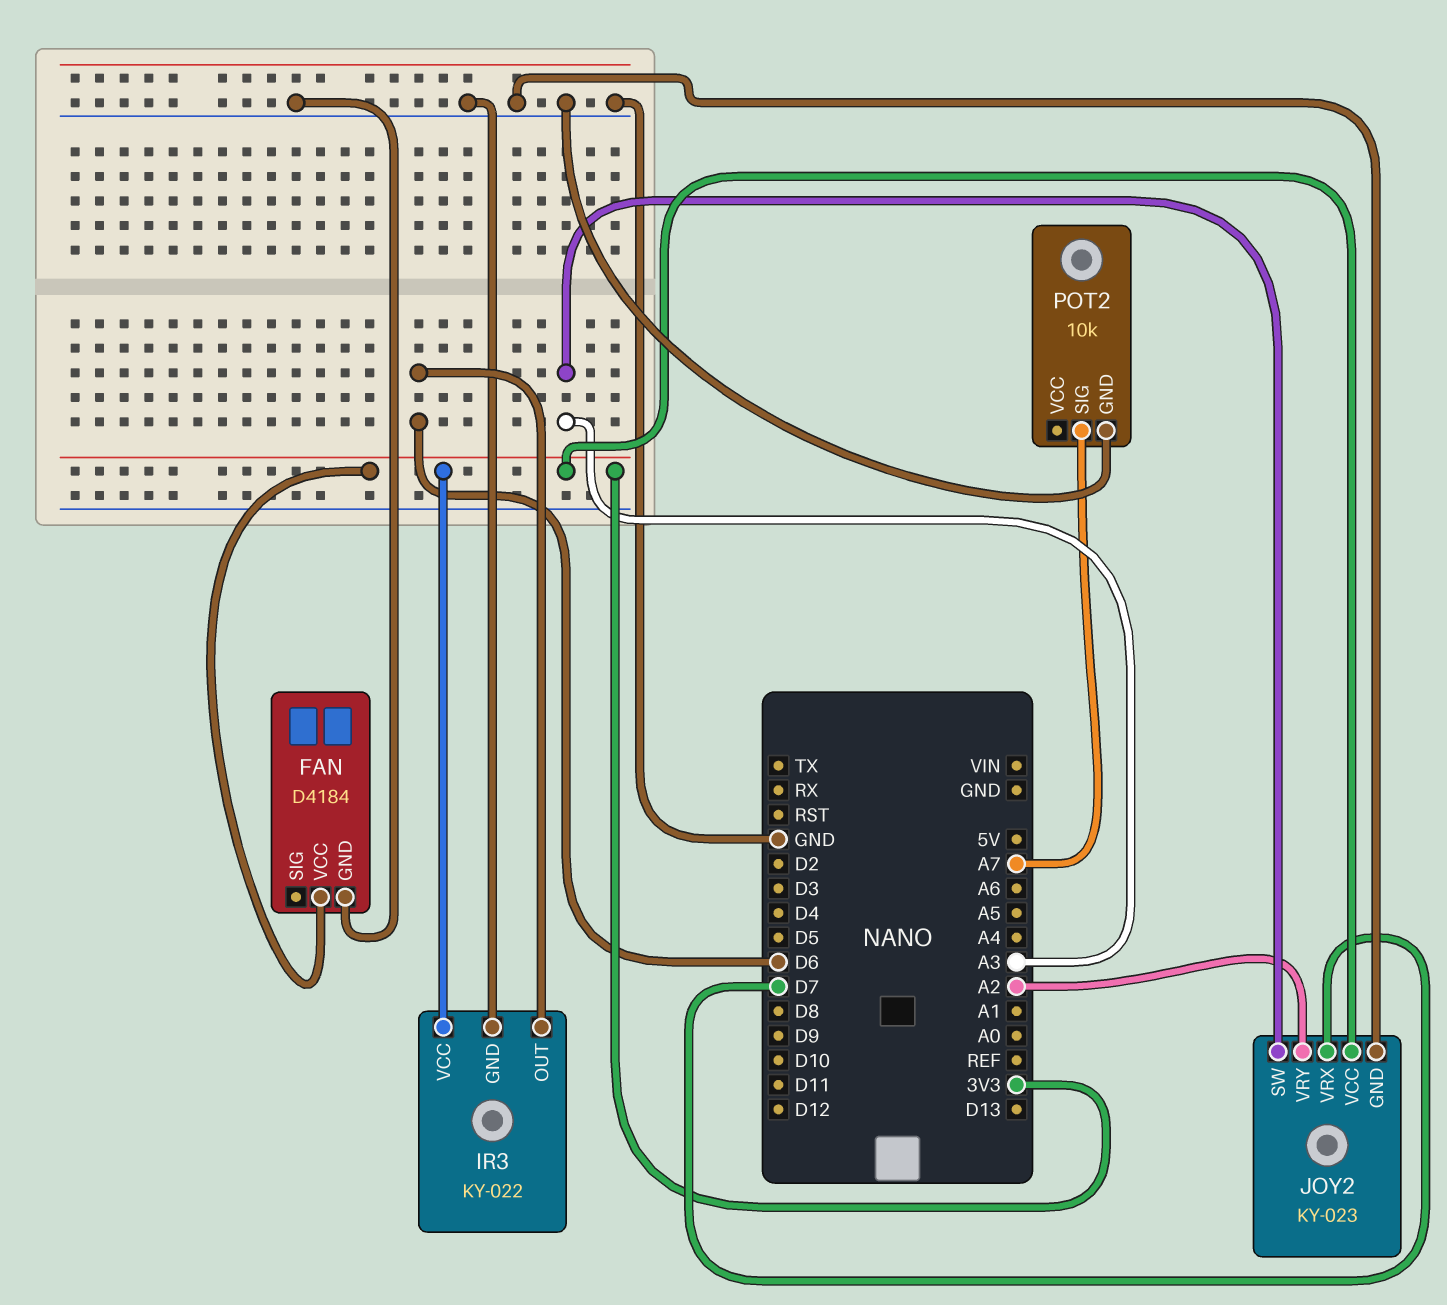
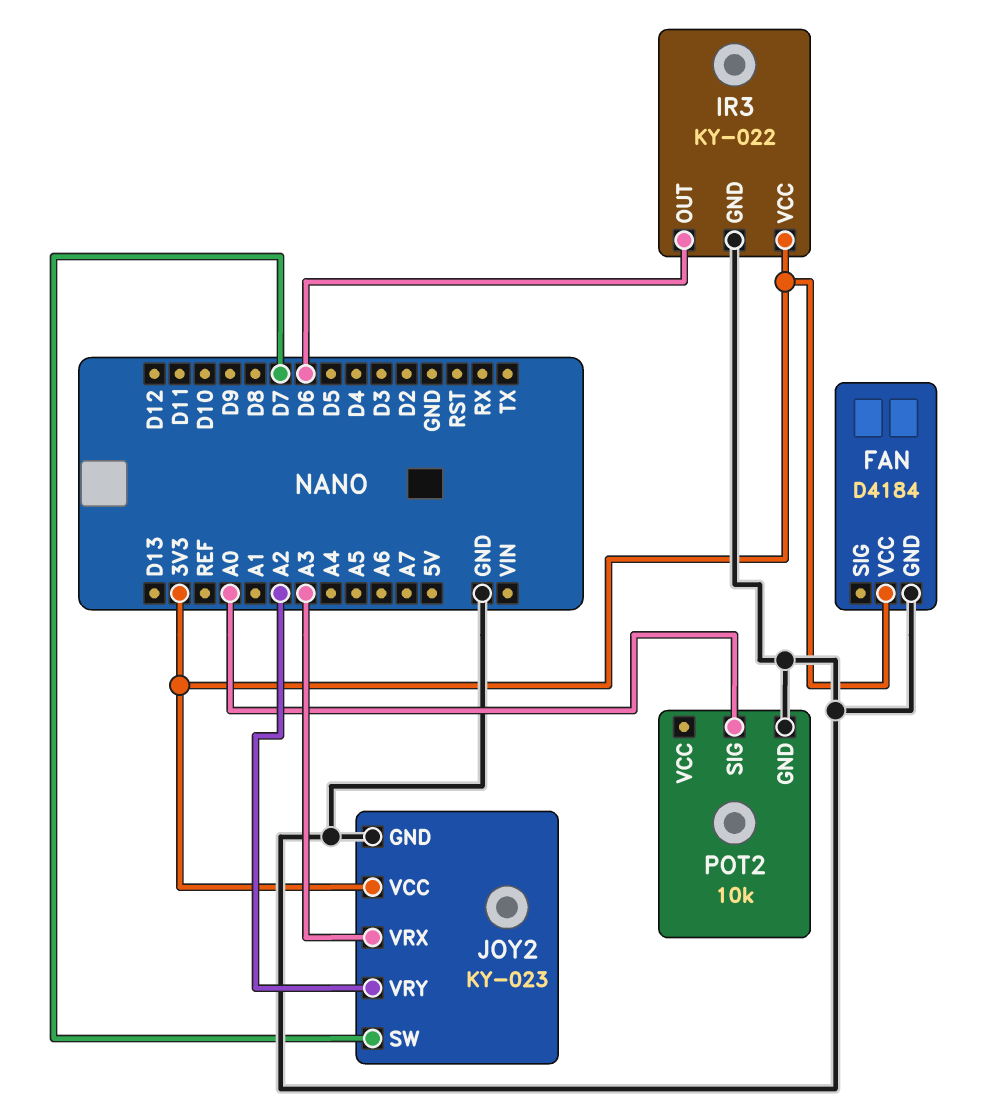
JOY2 pin SW: A3 -> D7
JOY2 pin VRX: D7 -> A3
POT2 pin SIG: A7 -> A0

